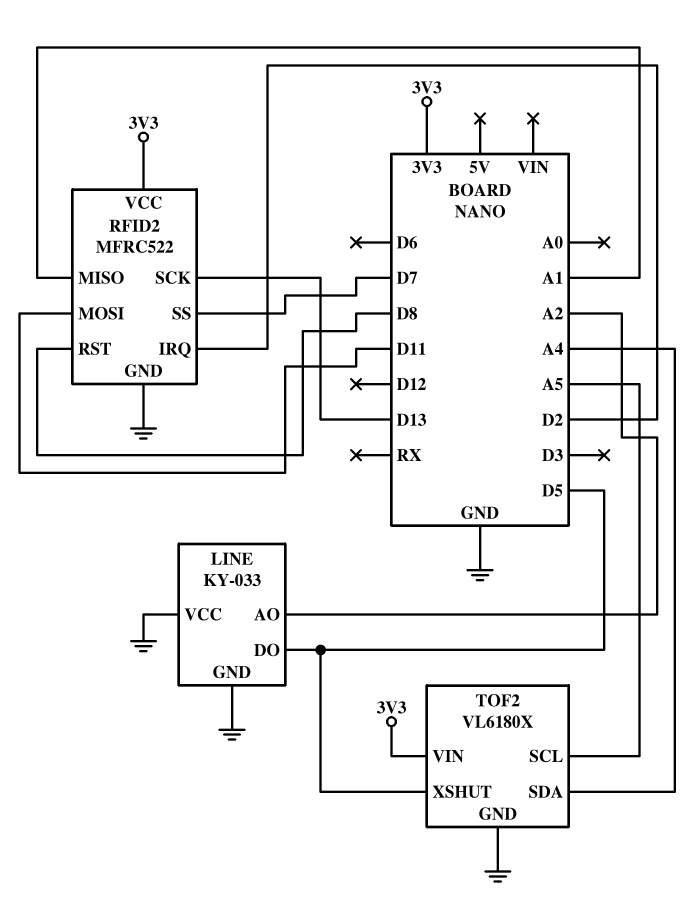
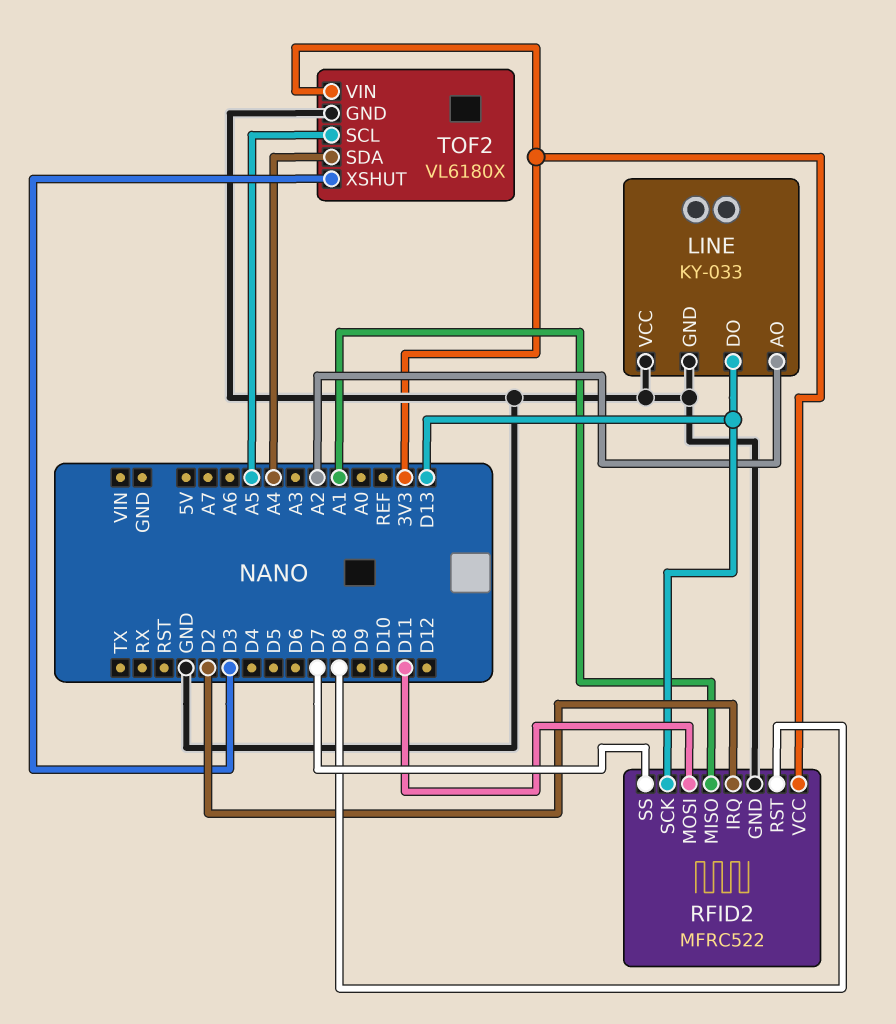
LINE pin DO: D5 -> D13
TOF2 pin XSHUT: D5 -> D3

